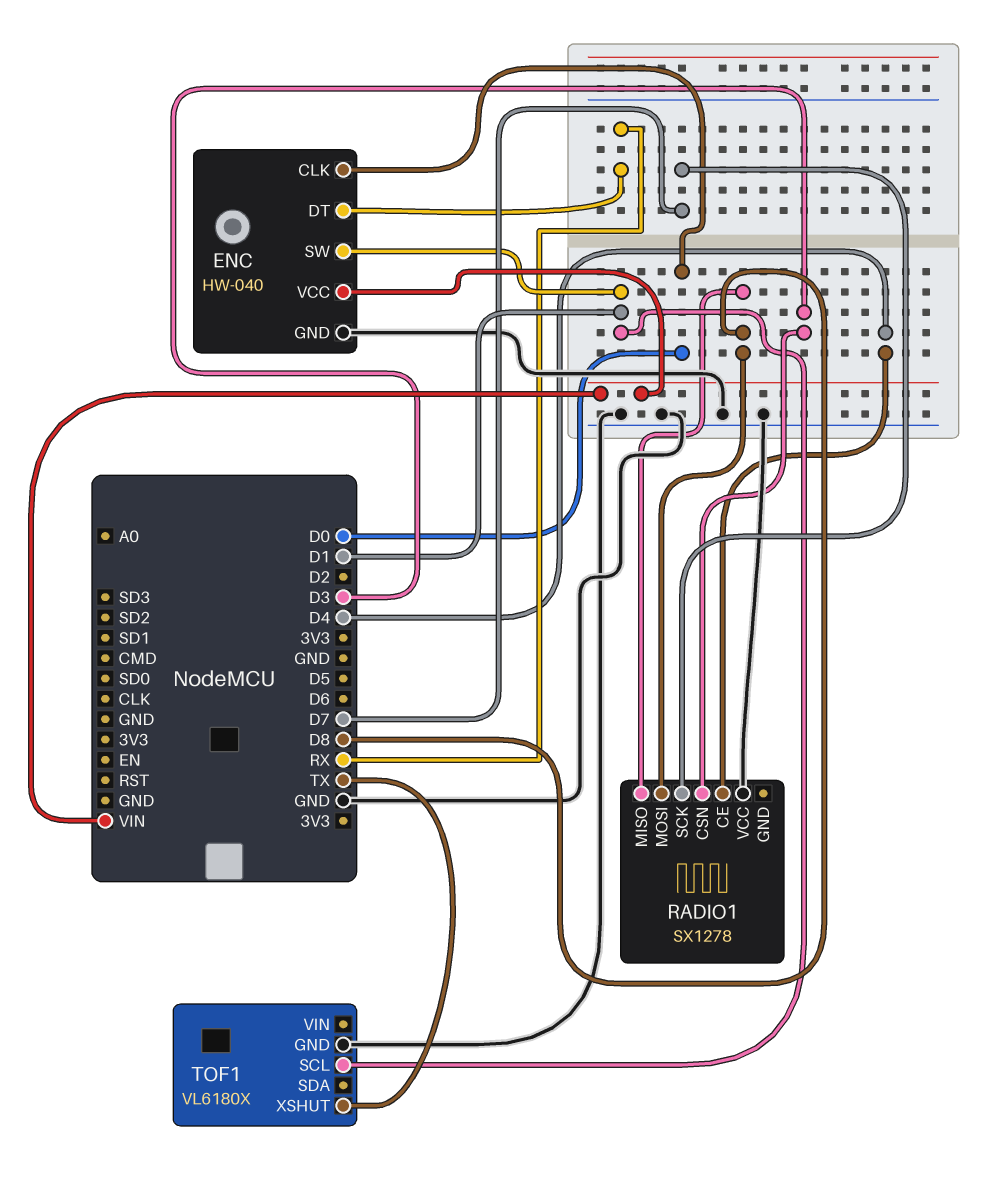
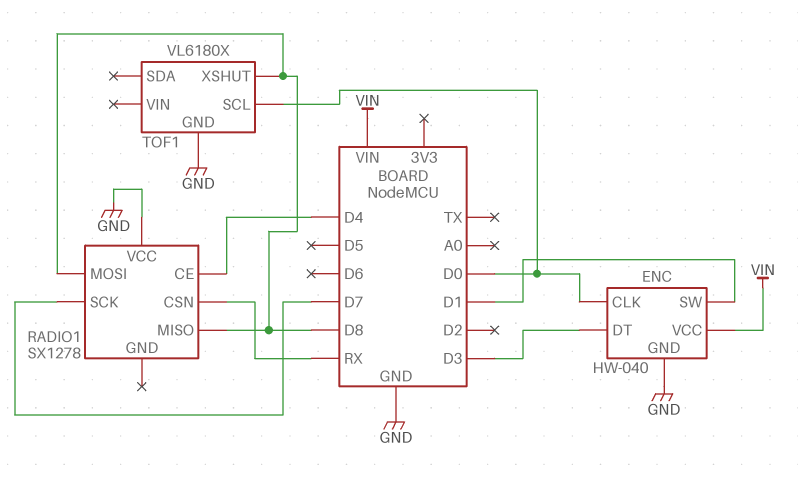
ENC pin DT: RX -> D3
RADIO1 pin CSN: D3 -> RX
TOF1 pin SCL: D1 -> D0
TOF1 pin XSHUT: TX -> D8

